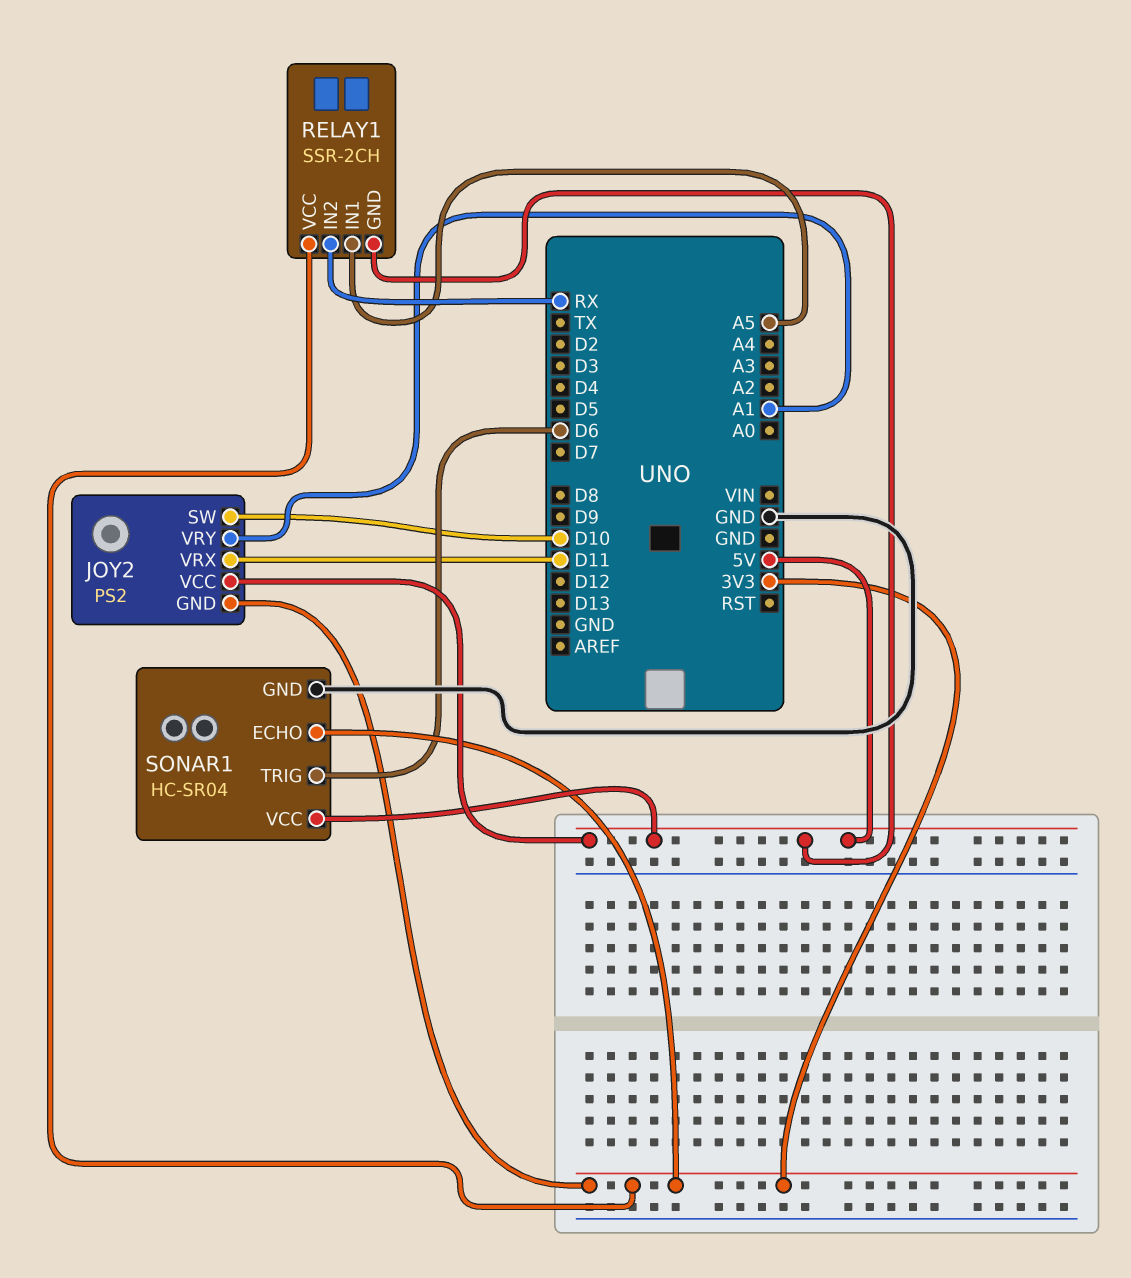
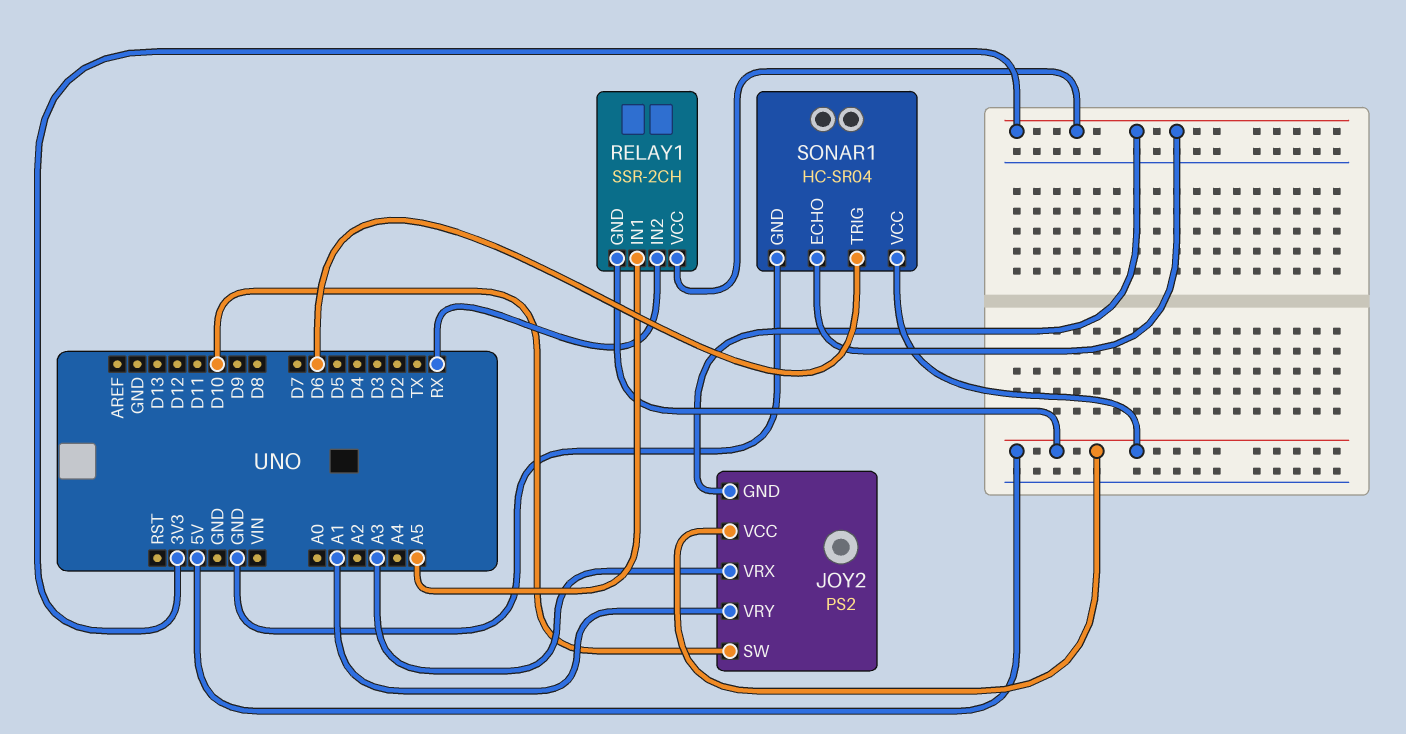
JOY2 pin VRX: D11 -> A3

